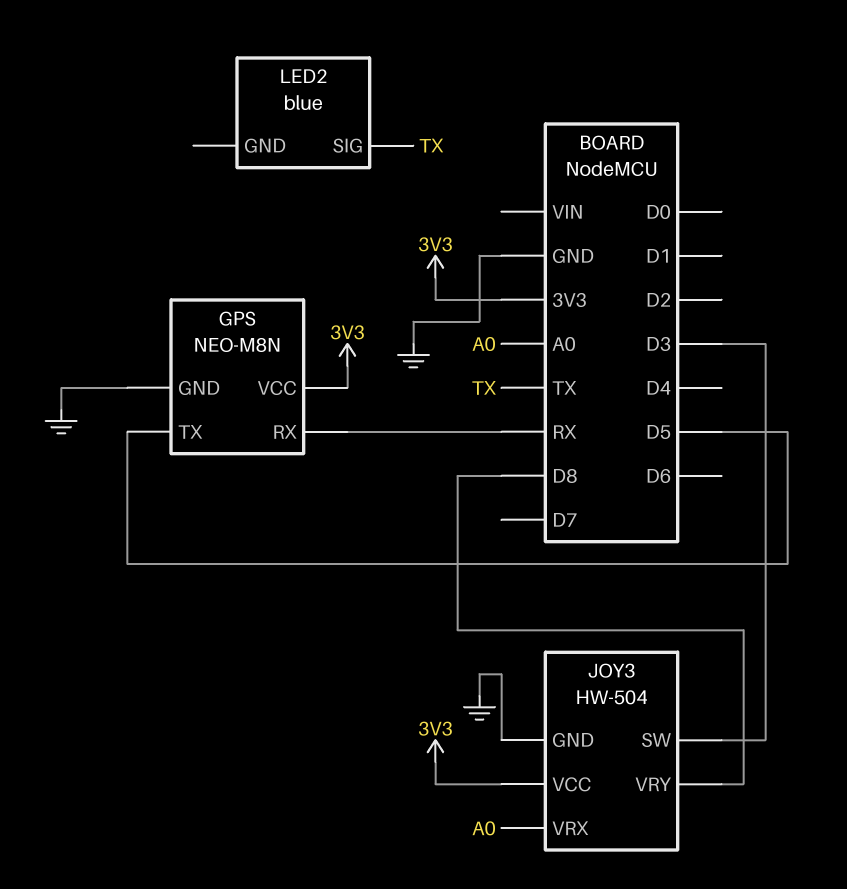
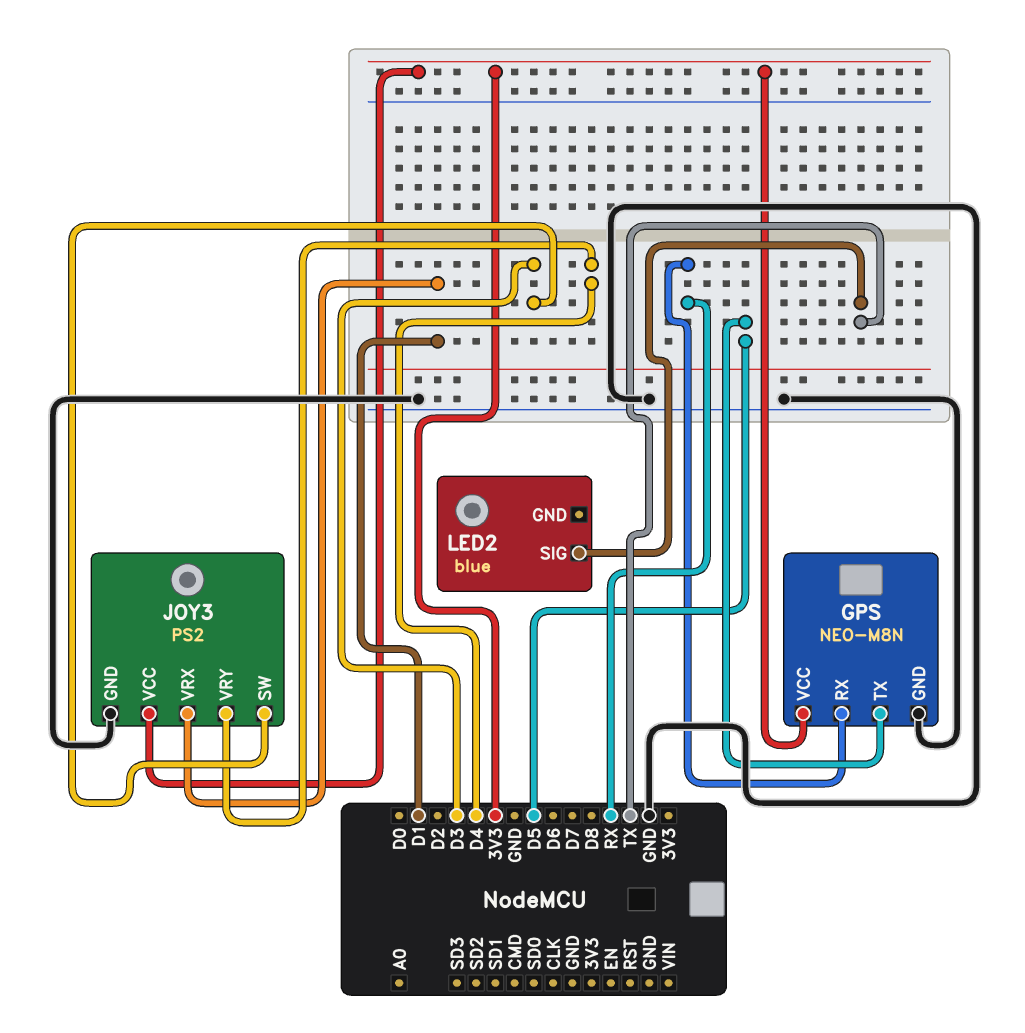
JOY3: HW-504 -> PS2
JOY3 pin VRX: A0 -> D1
JOY3 pin VRY: D8 -> D4

